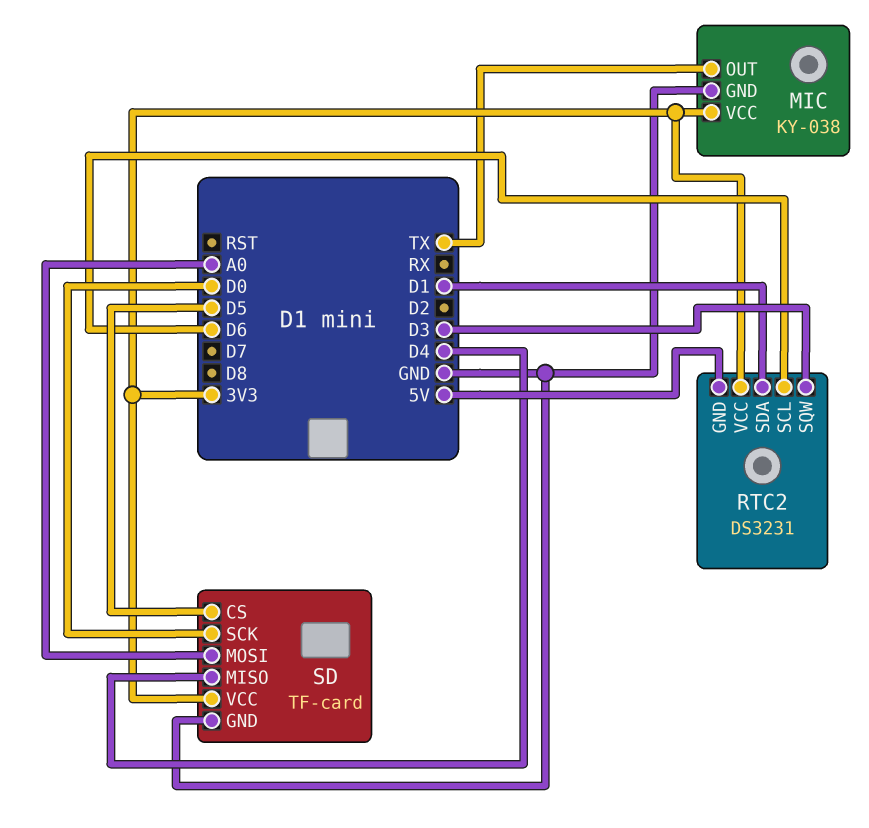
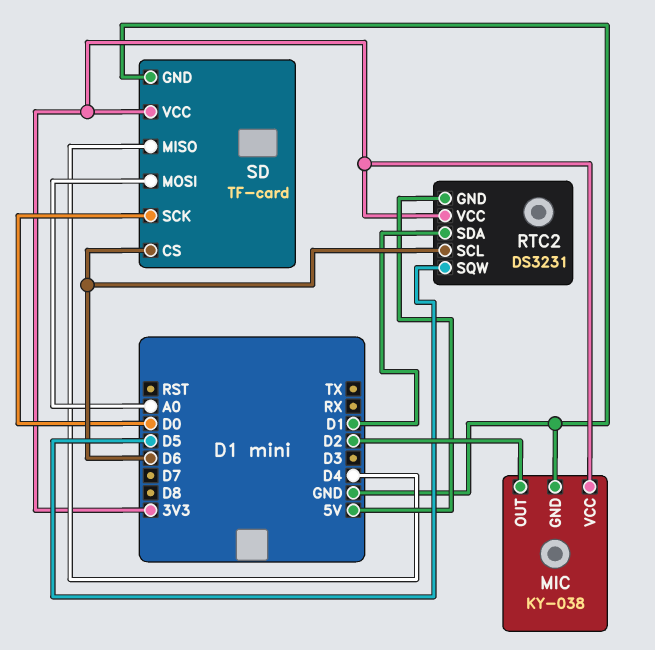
MIC pin OUT: TX -> D2
RTC2 pin SQW: D3 -> D5
SD pin CS: D5 -> D6

